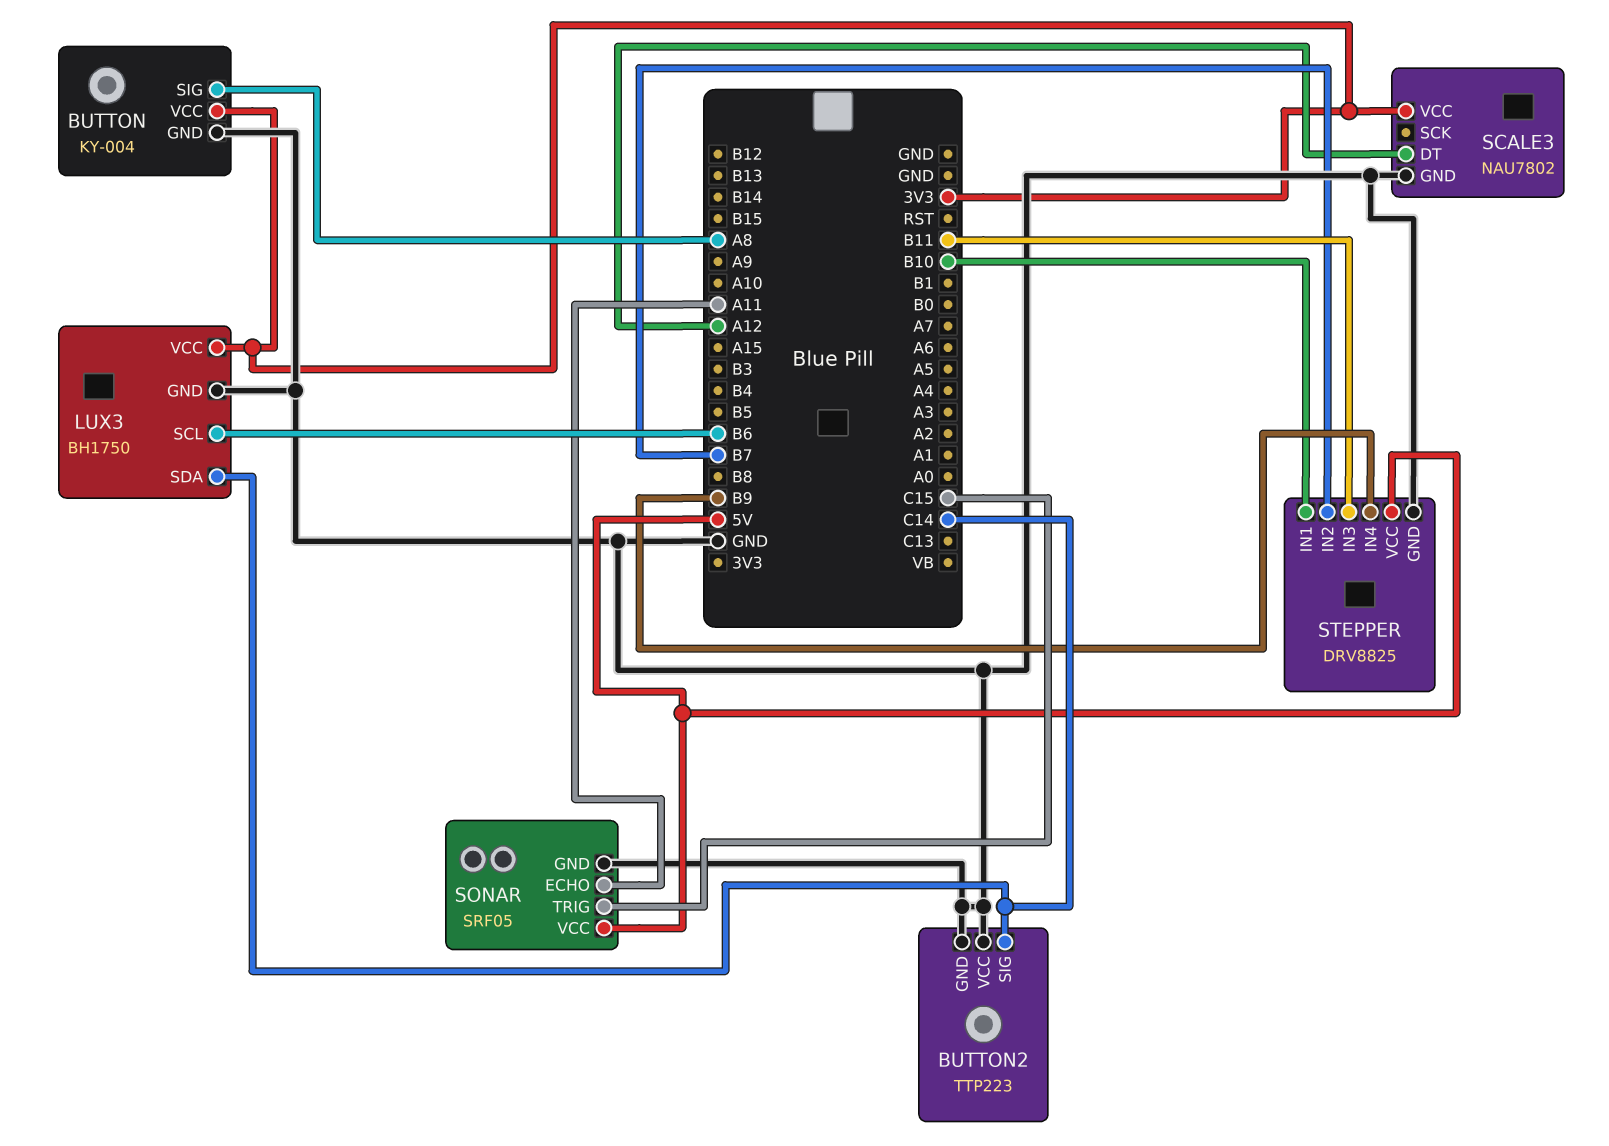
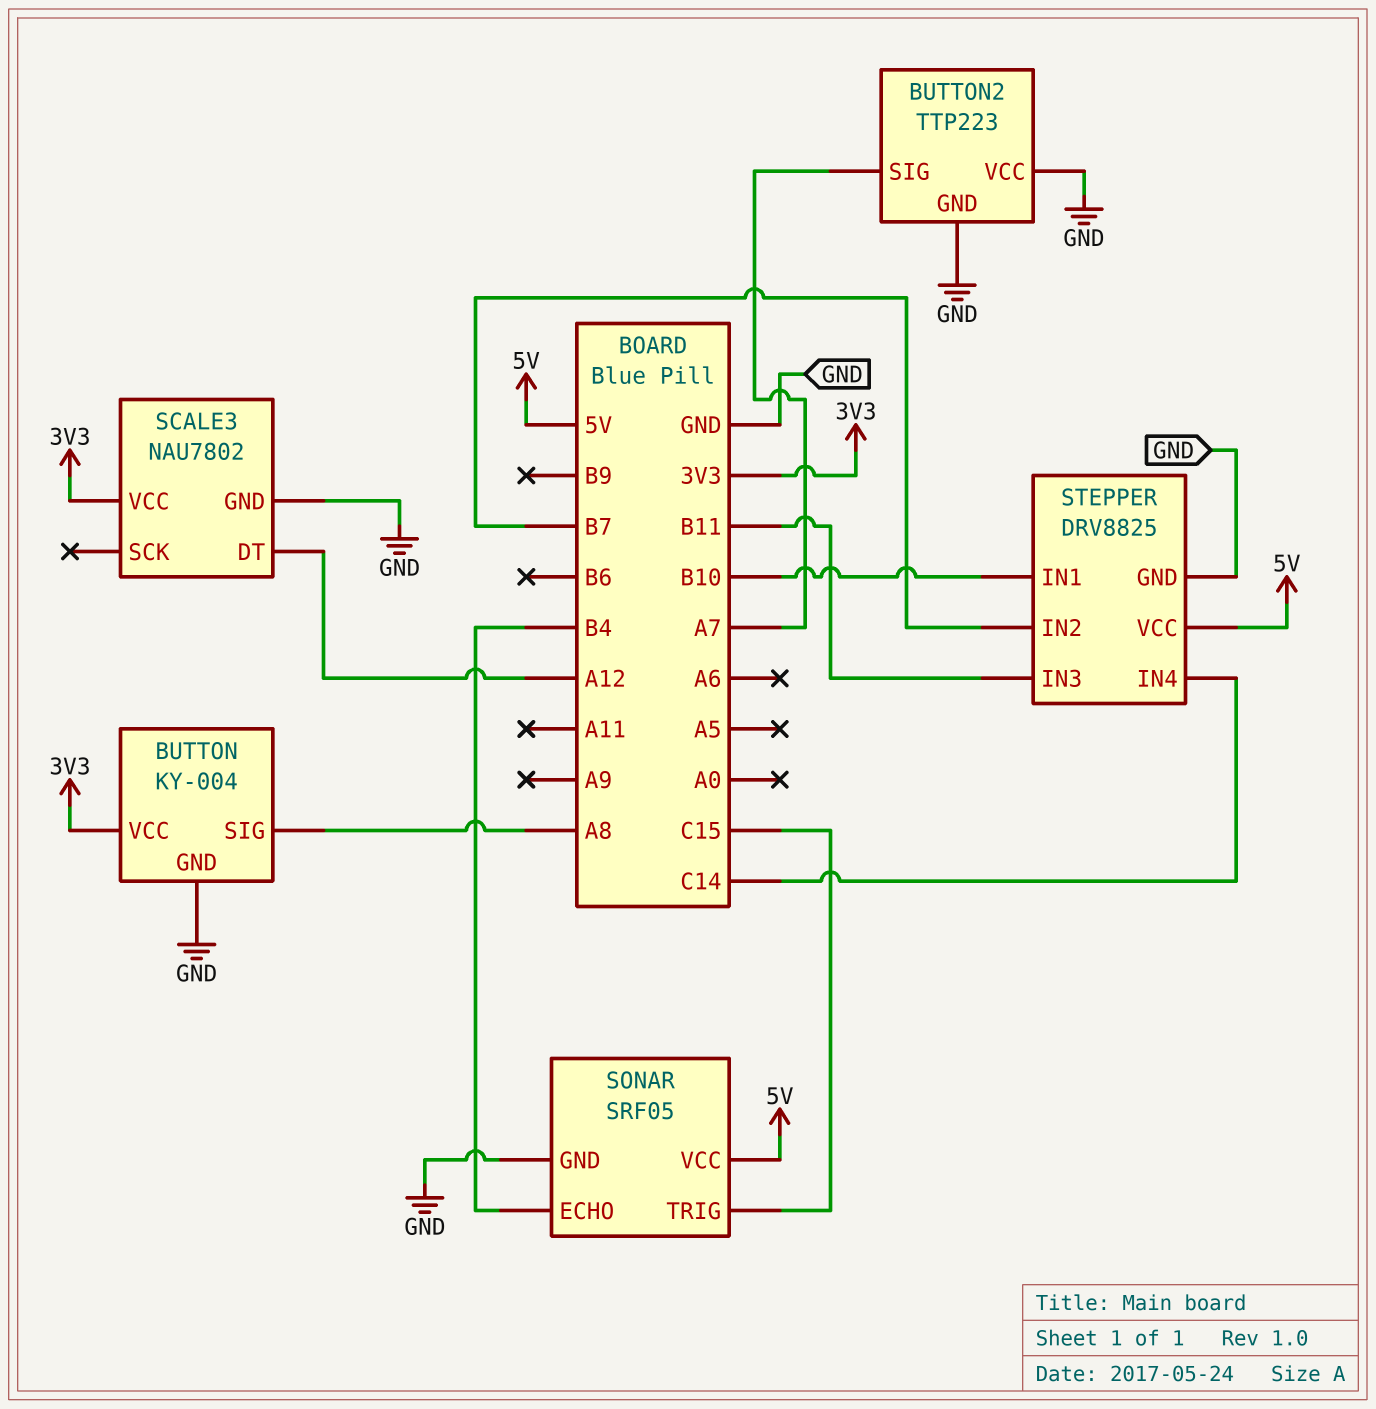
BUTTON2 pin SIG: C14 -> A7
LUX3: BH1750 -> none
LUX3 pin GND: GND -> none
LUX3 pin SCL: B6 -> none
LUX3 pin SDA: C14 -> none
LUX3 pin VCC: 3V3 -> none
SONAR pin ECHO: A11 -> B4
STEPPER pin IN4: B9 -> C14

